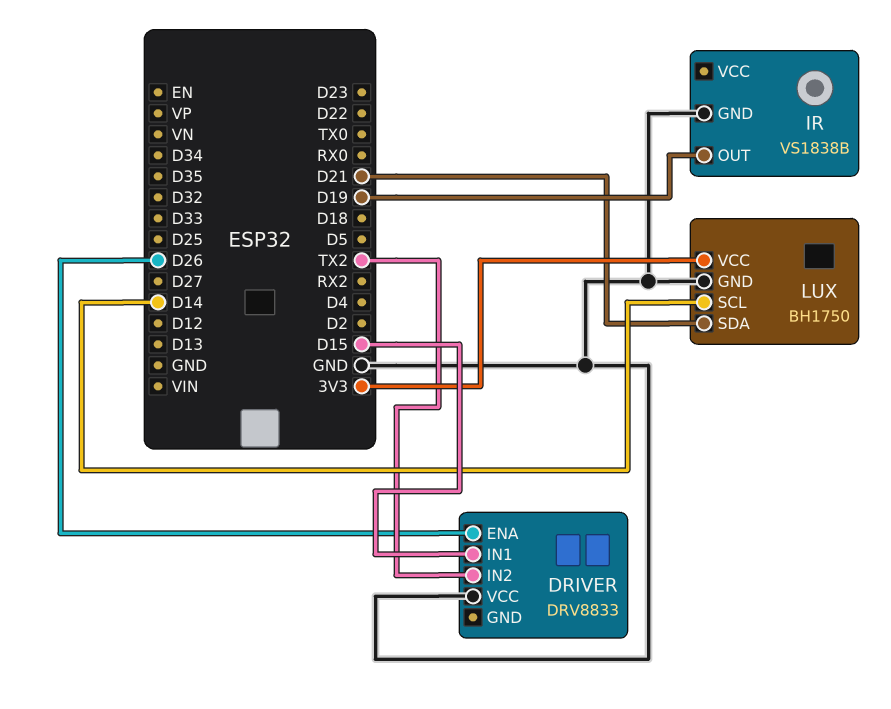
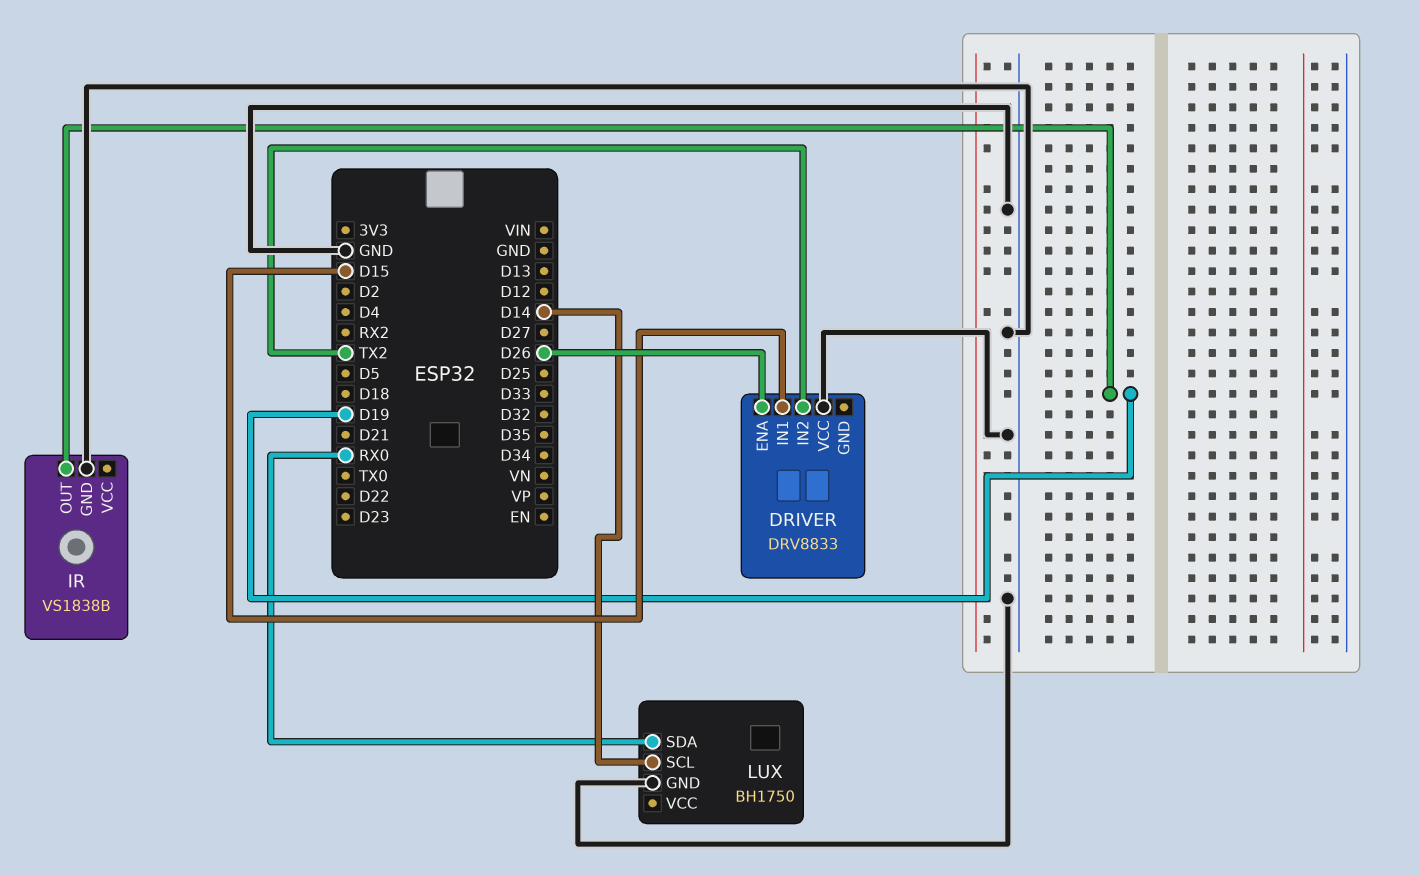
LUX pin SDA: D21 -> RX0
LUX pin VCC: 3V3 -> none

